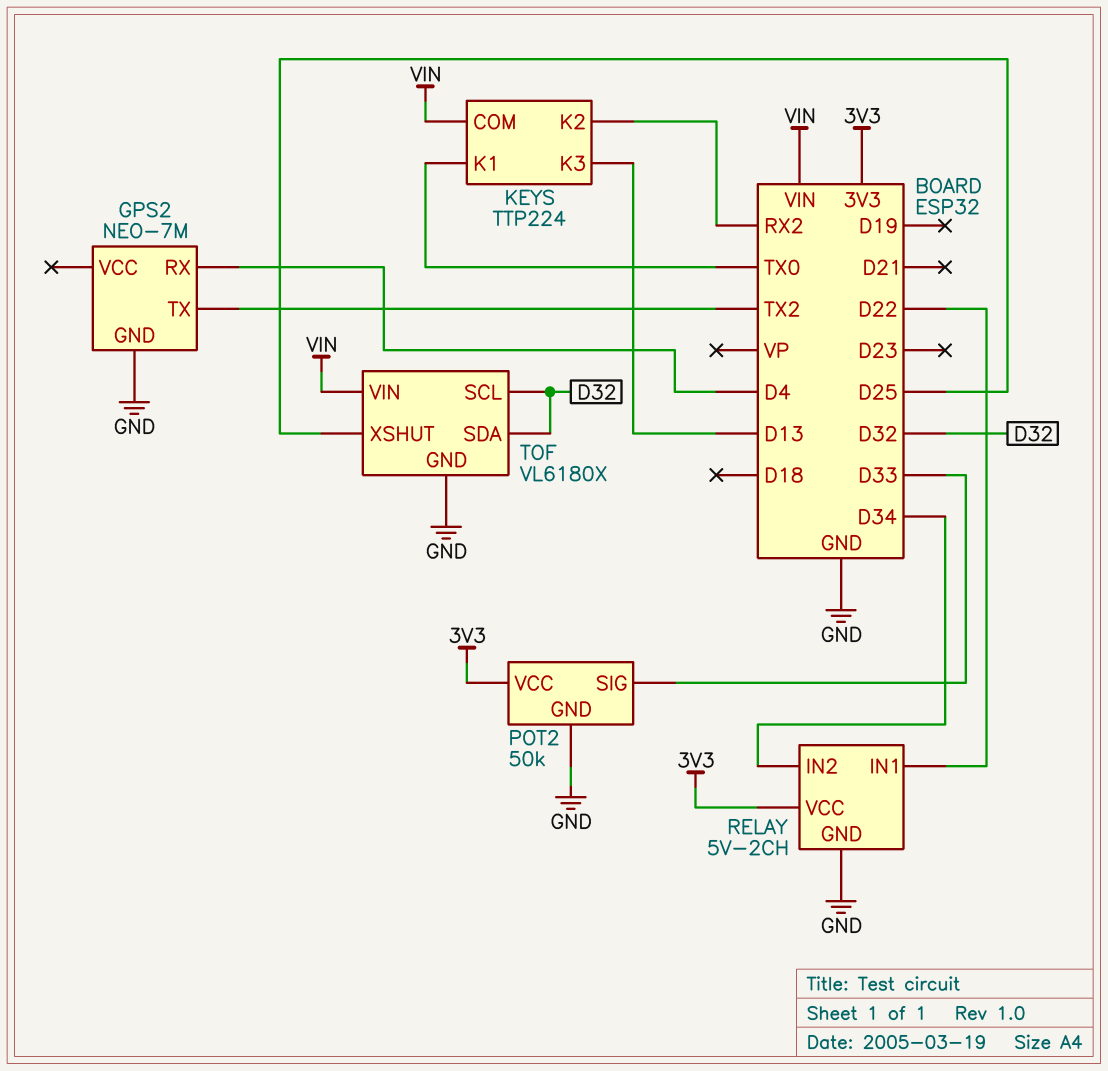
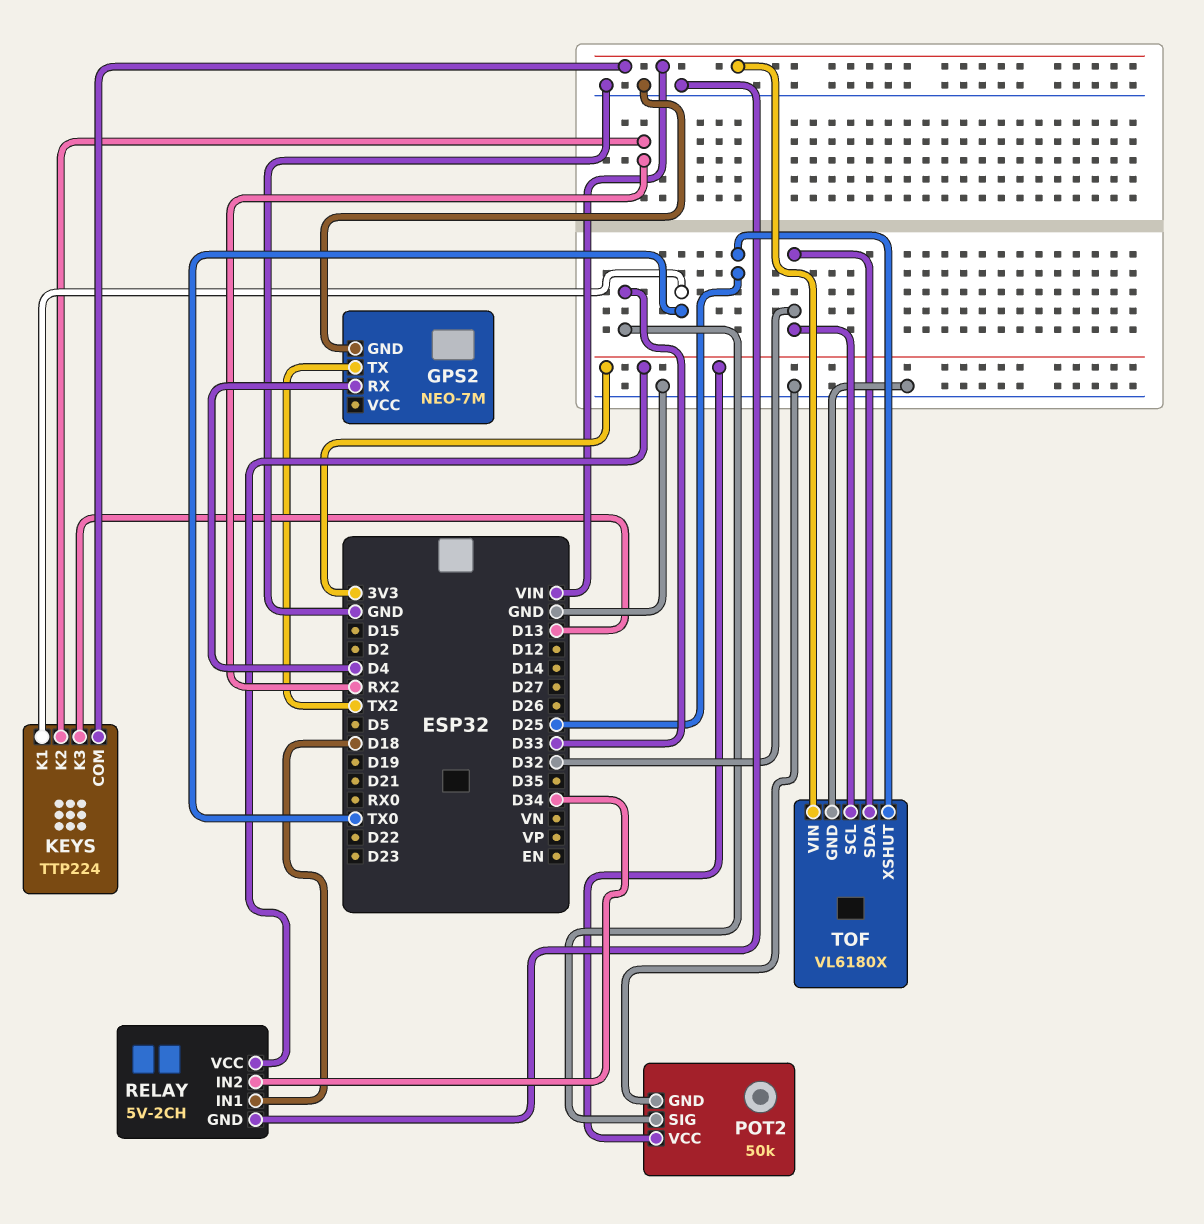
RELAY pin IN1: D22 -> D18

